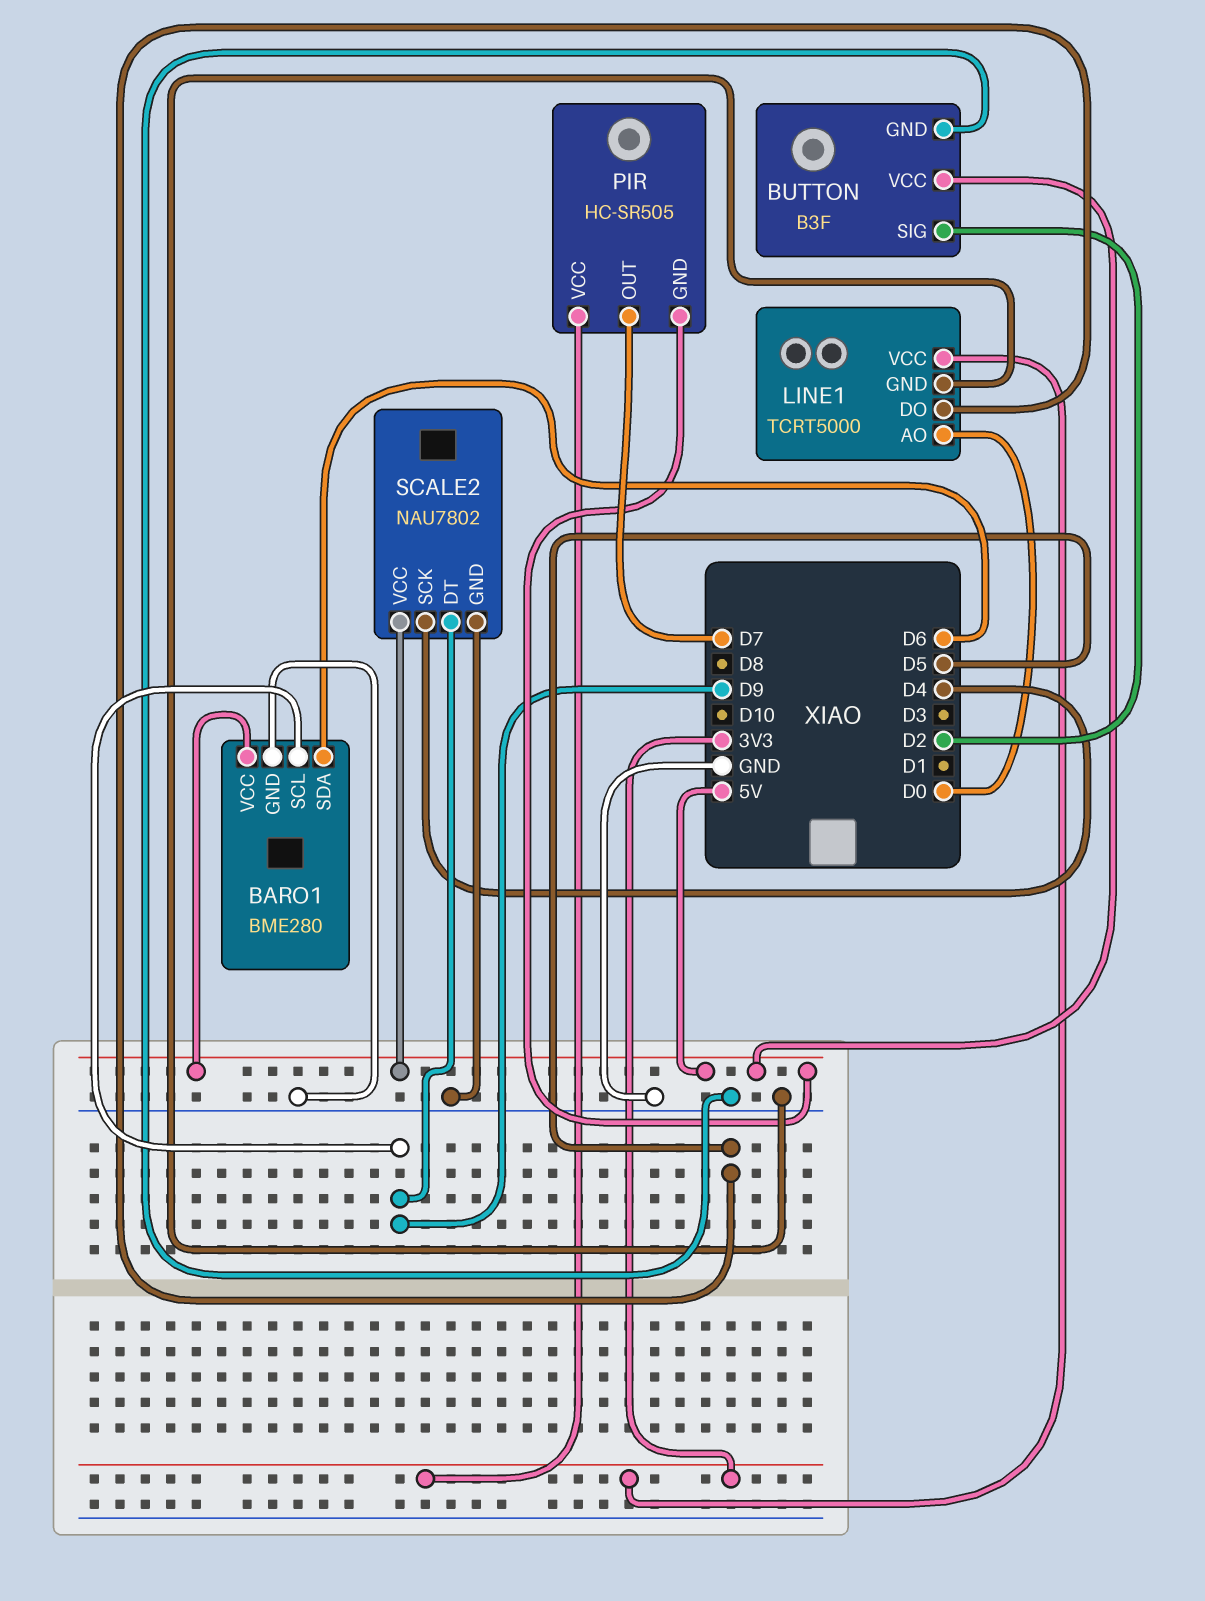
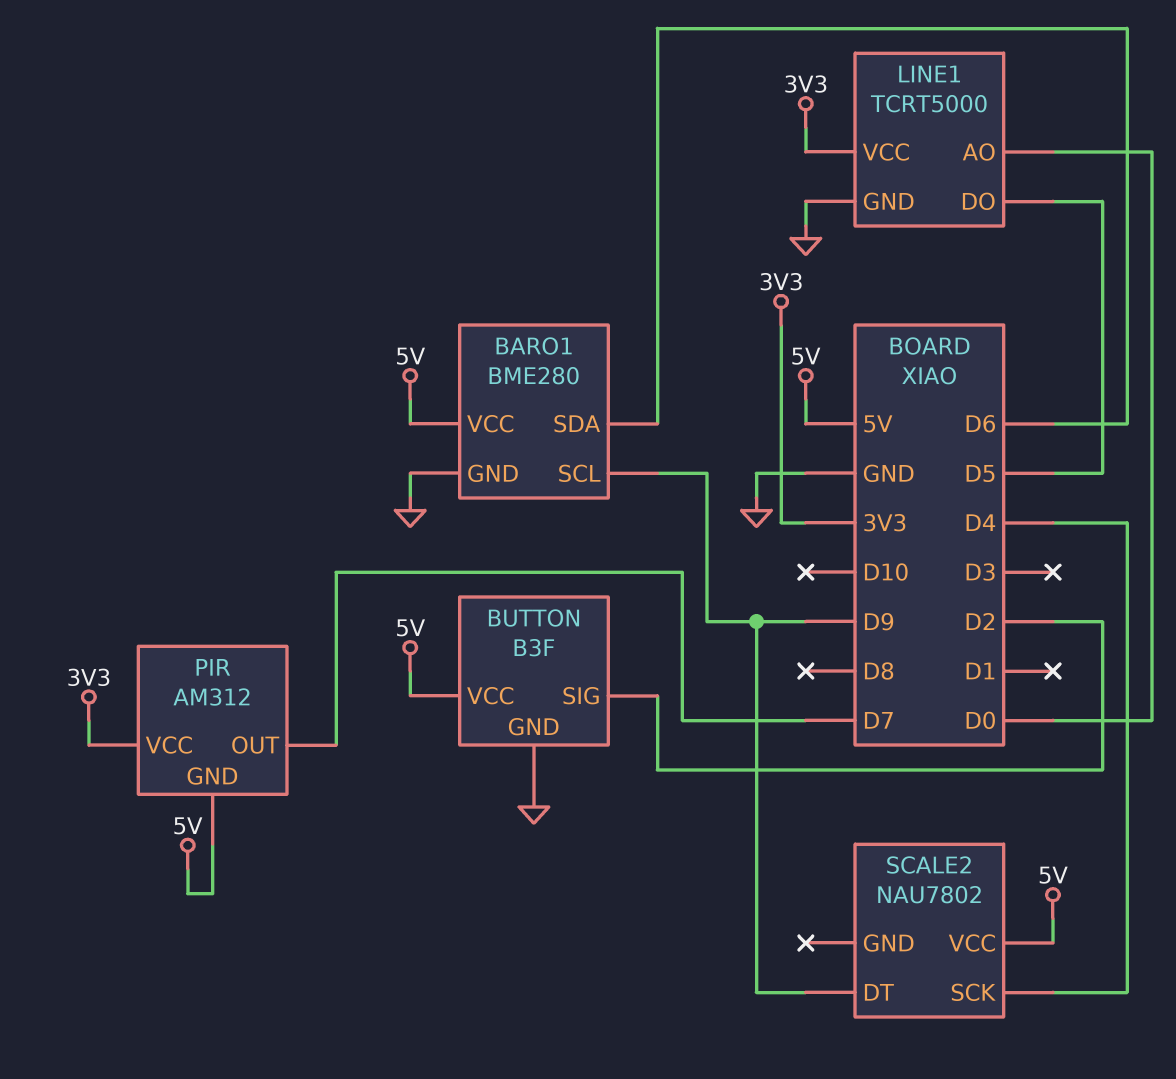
PIR: HC-SR505 -> AM312
SCALE2 pin GND: GND -> none

